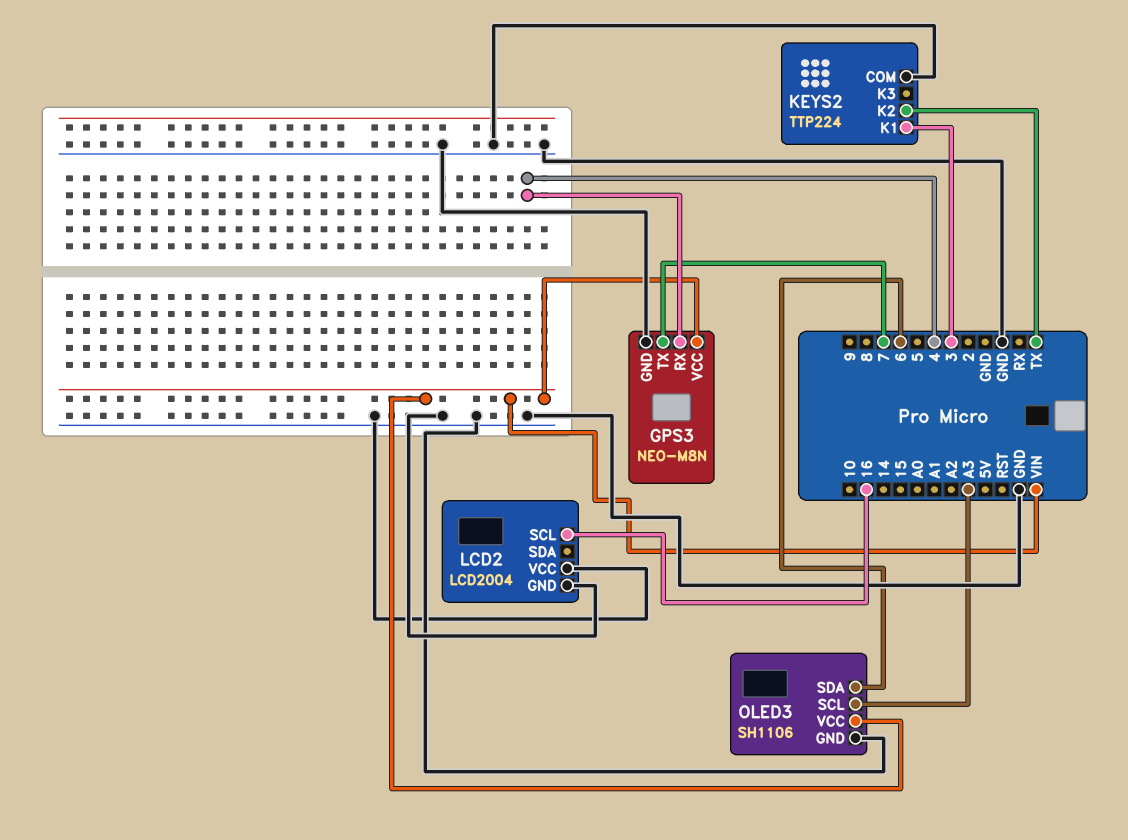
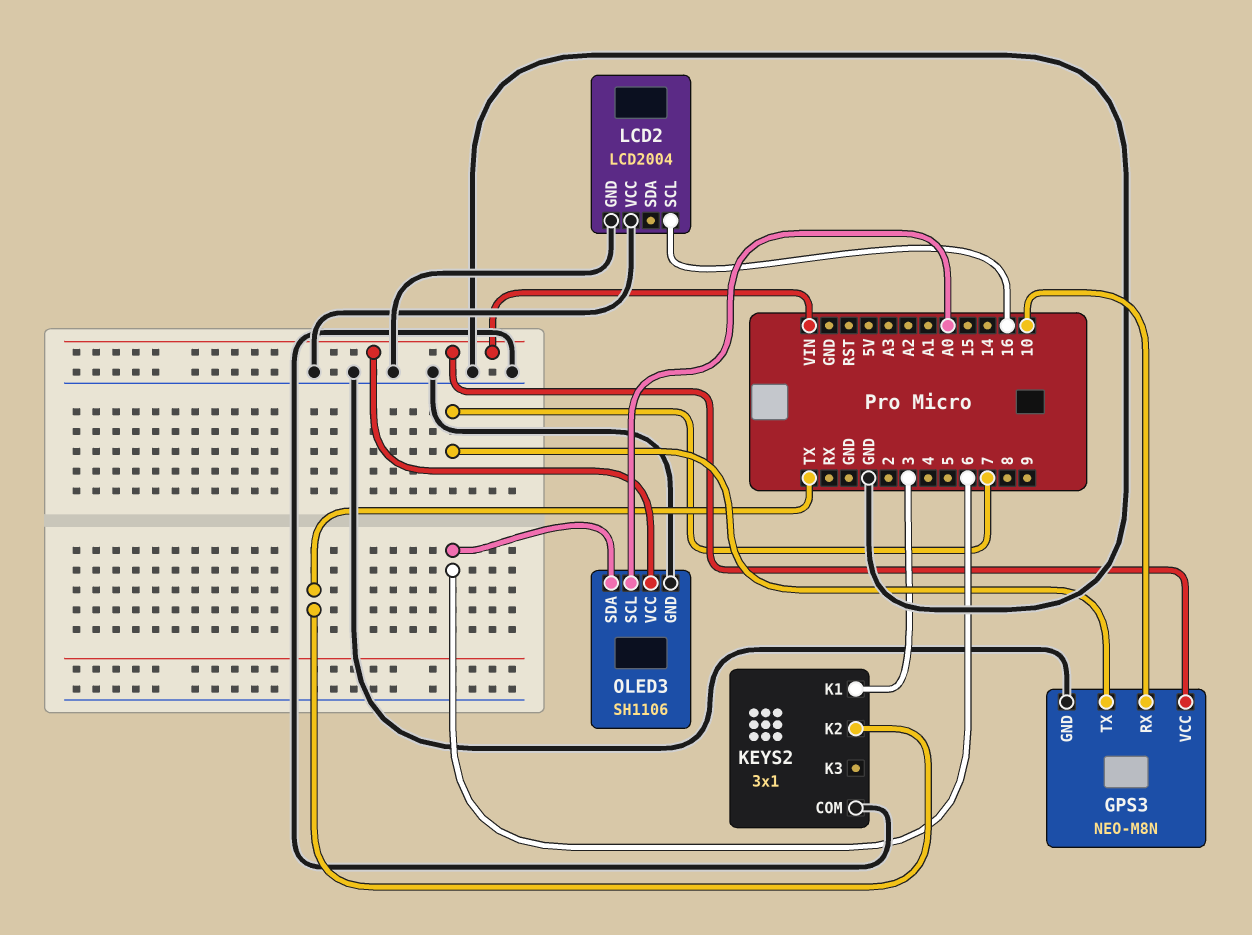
GPS3 pin RX: 4 -> 10
KEYS2: TTP224 -> 3x1
OLED3 pin SCL: A3 -> A0

